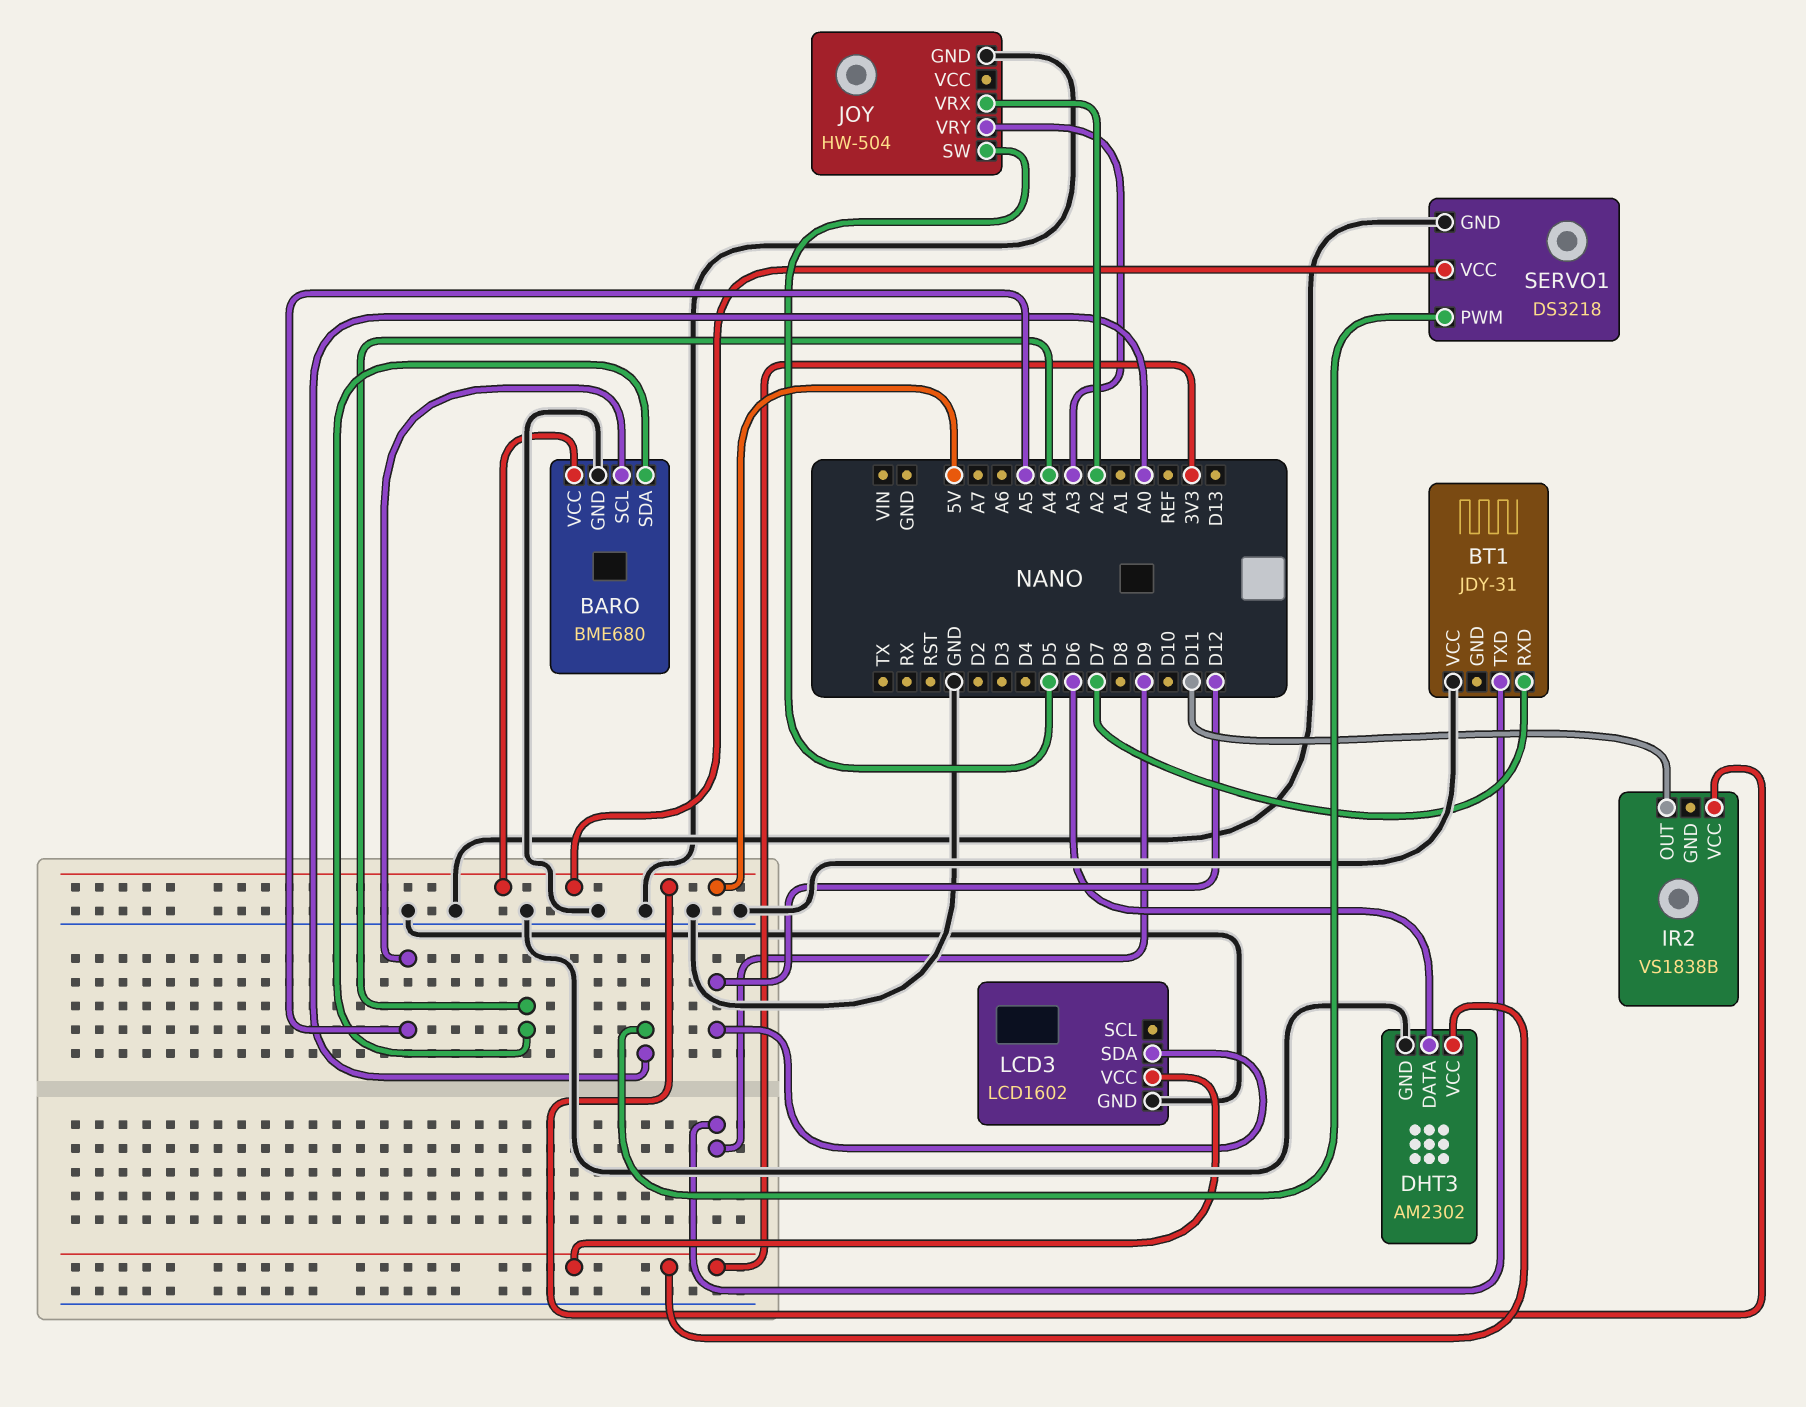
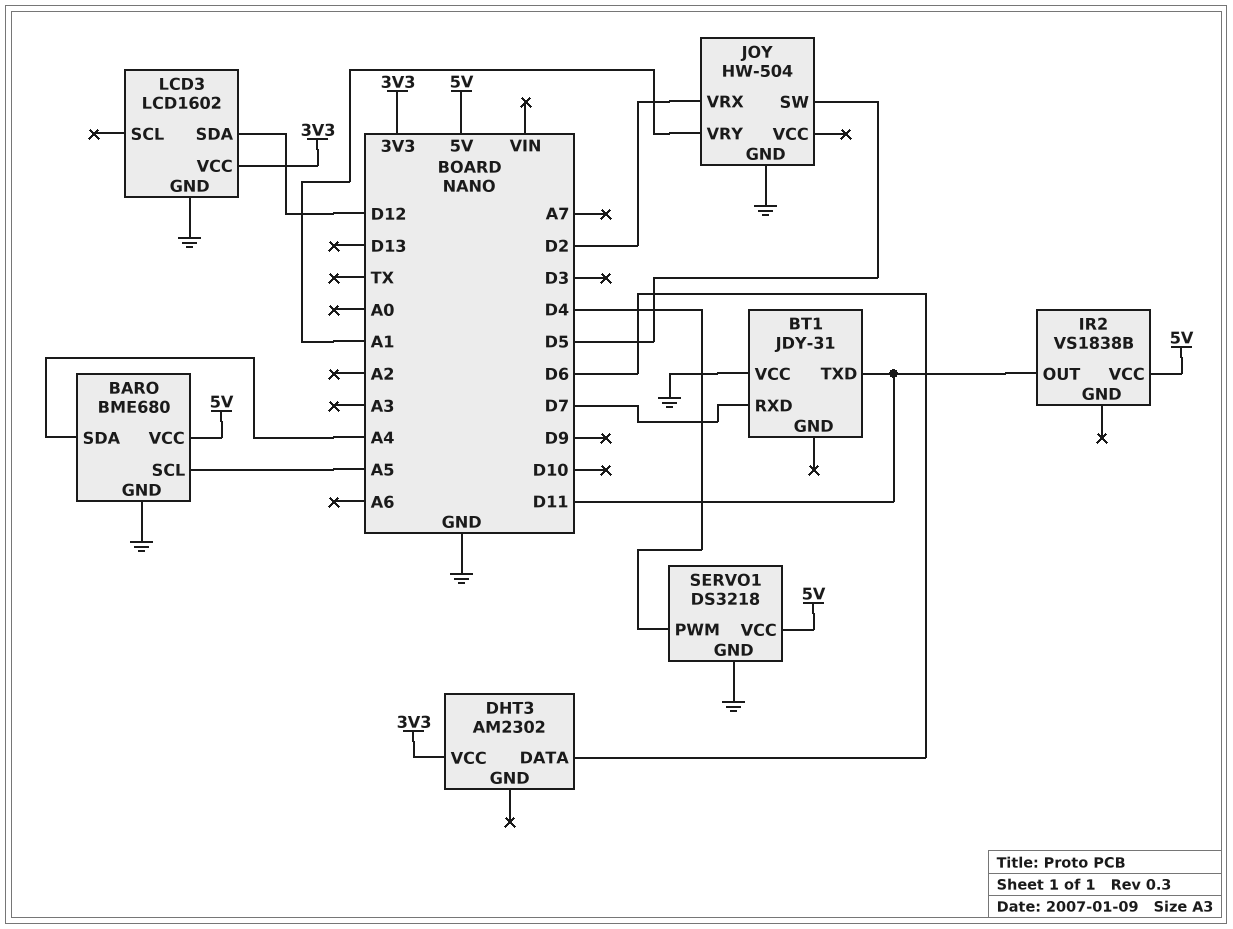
BT1 pin TXD: D9 -> D11
DHT3 pin GND: GND -> none
JOY pin VRX: A2 -> D2
JOY pin VRY: A3 -> A1
SERVO1 pin PWM: A0 -> D4

